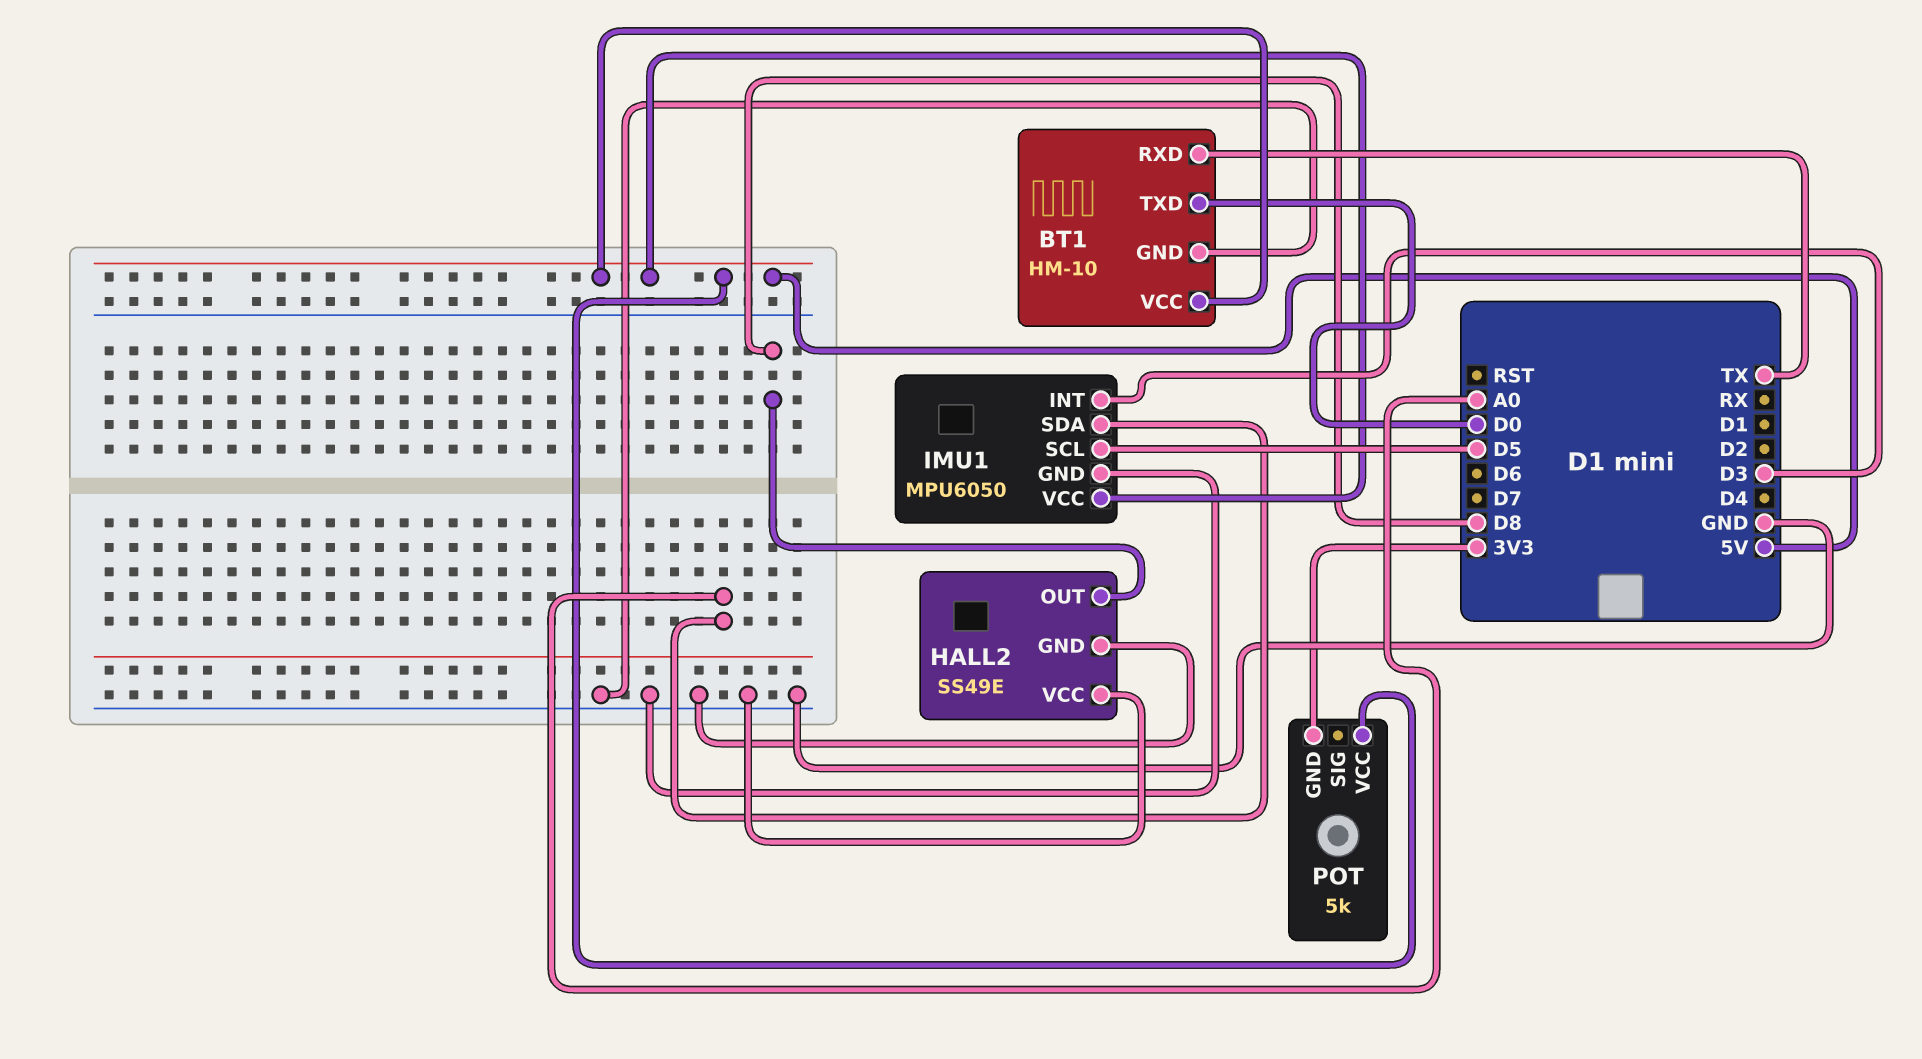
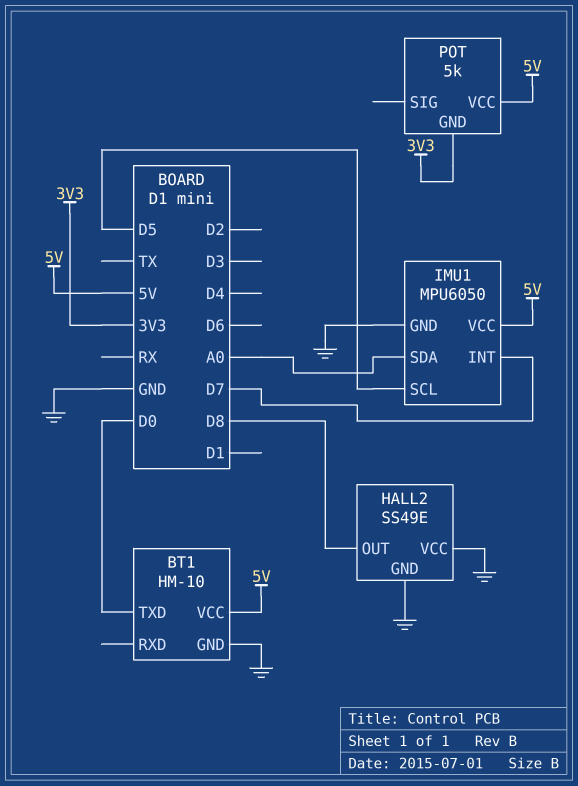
BT1 pin RXD: TX -> none
IMU1 pin INT: D3 -> D7

